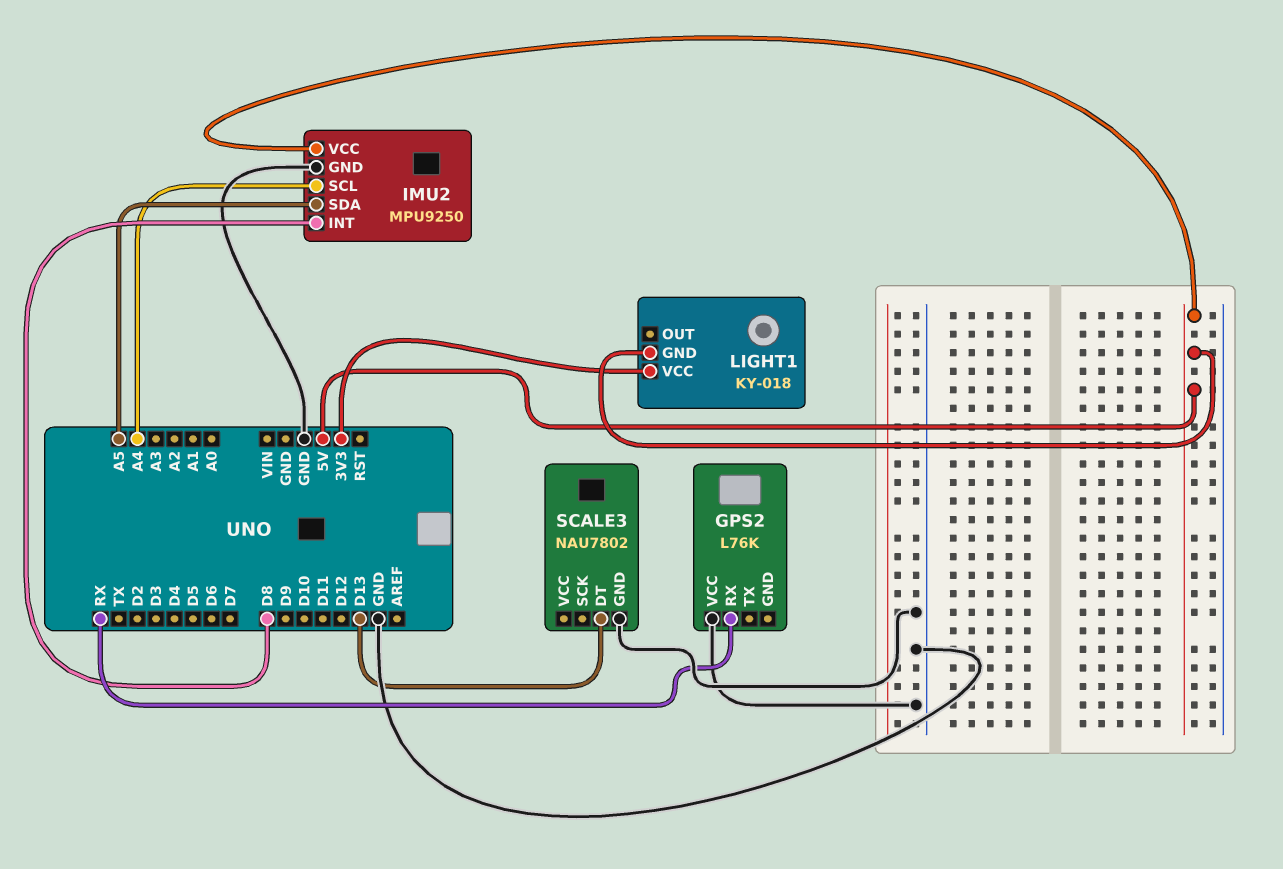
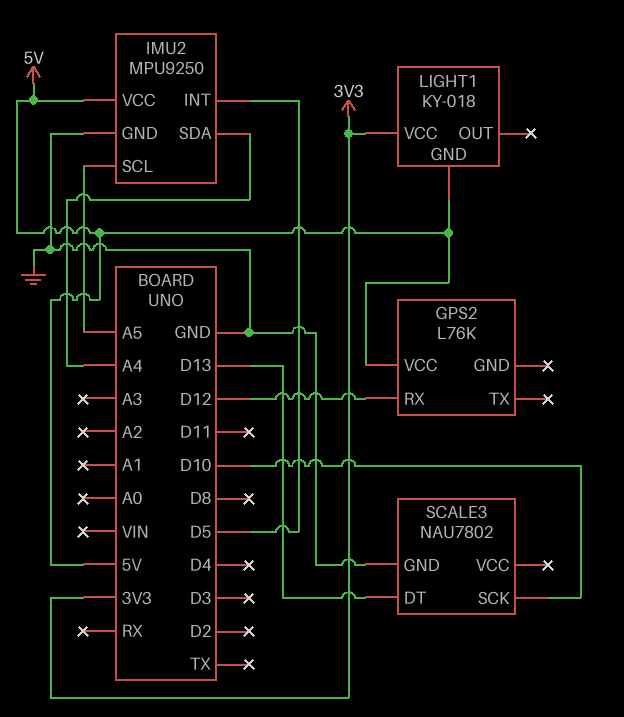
GPS2 pin RX: RX -> D12
GPS2 pin VCC: GND -> 5V
IMU2 pin INT: D8 -> D5
IMU2 pin SCL: A4 -> A5
IMU2 pin SDA: A5 -> A4
SCALE3 pin SCK: none -> D10

